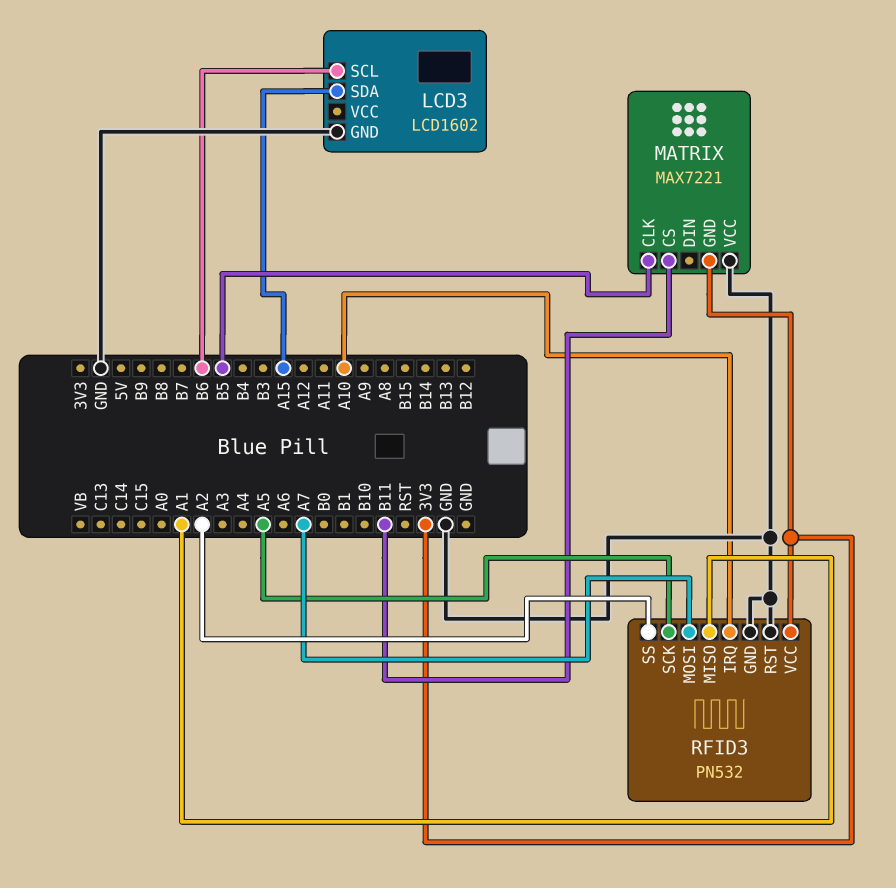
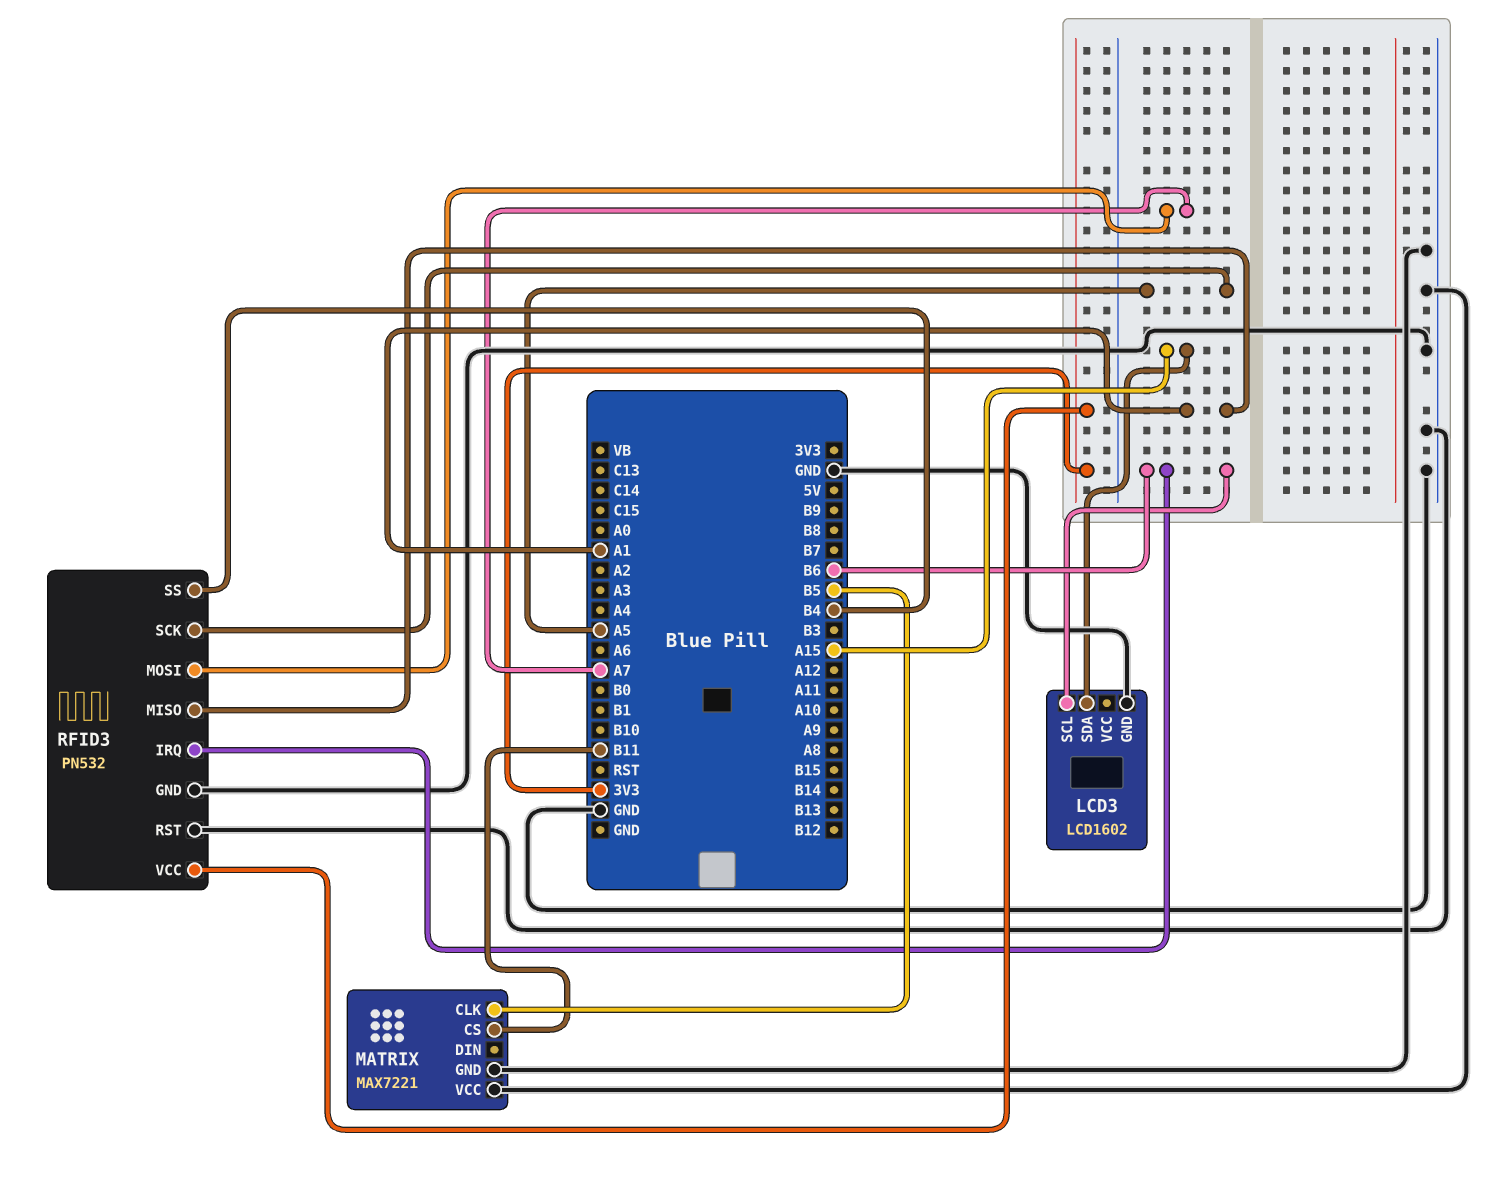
MATRIX pin GND: 3V3 -> GND
RFID3 pin IRQ: A10 -> B6
RFID3 pin SS: A2 -> B4

